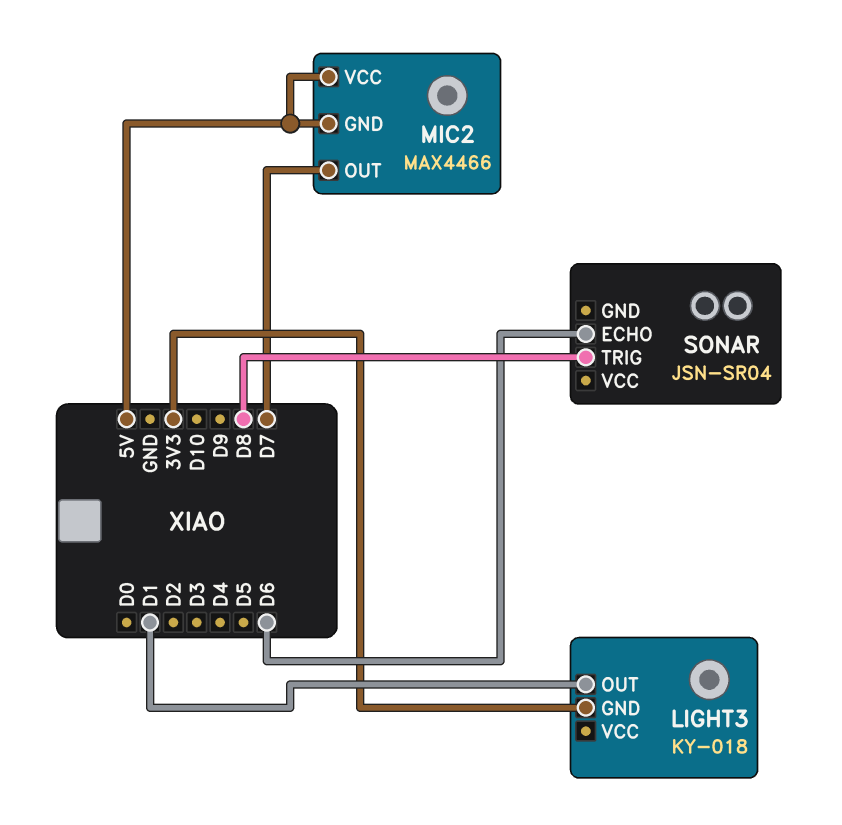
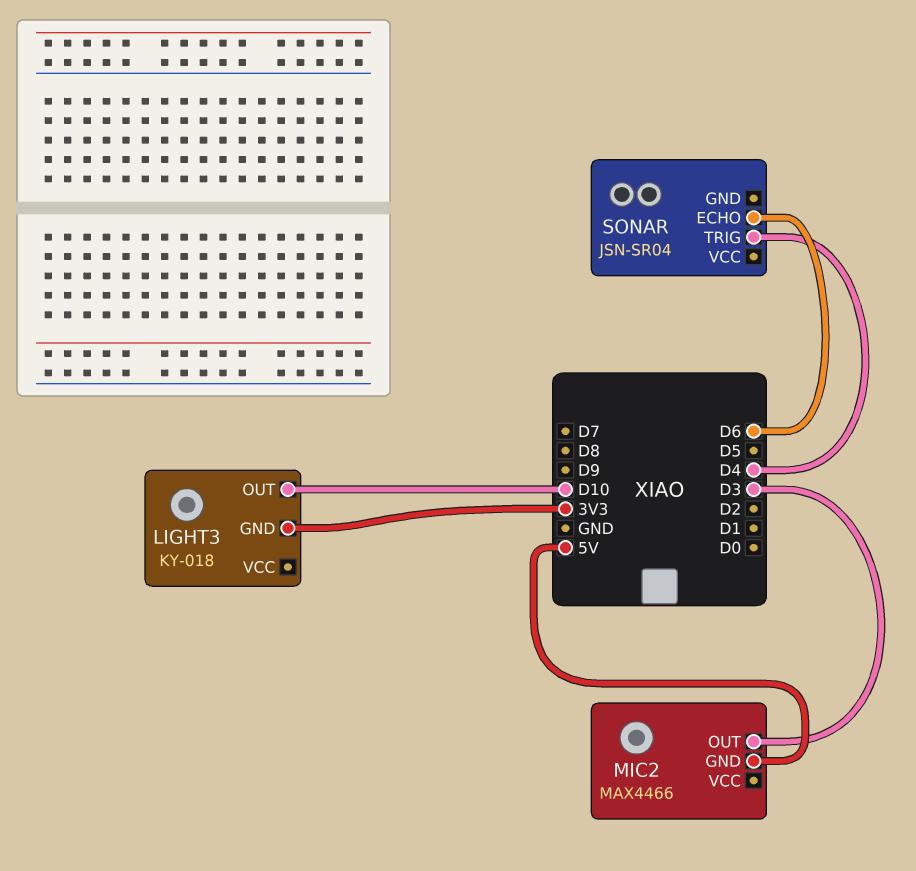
LIGHT3 pin OUT: D1 -> D10
MIC2 pin OUT: D7 -> D3
MIC2 pin VCC: 5V -> none
SONAR pin TRIG: D8 -> D4

